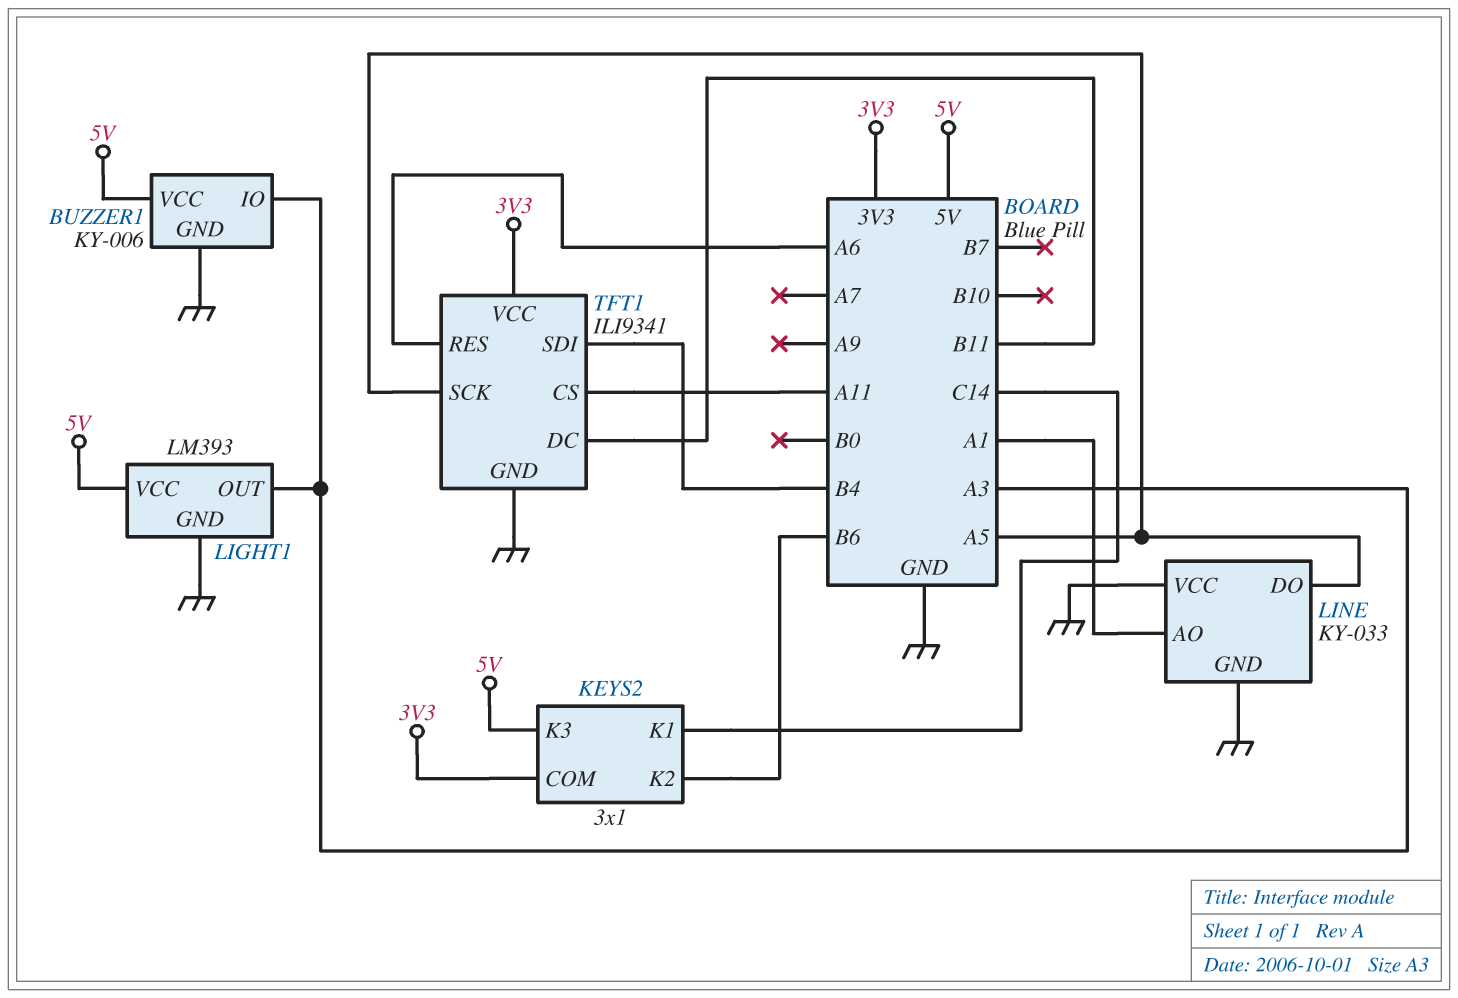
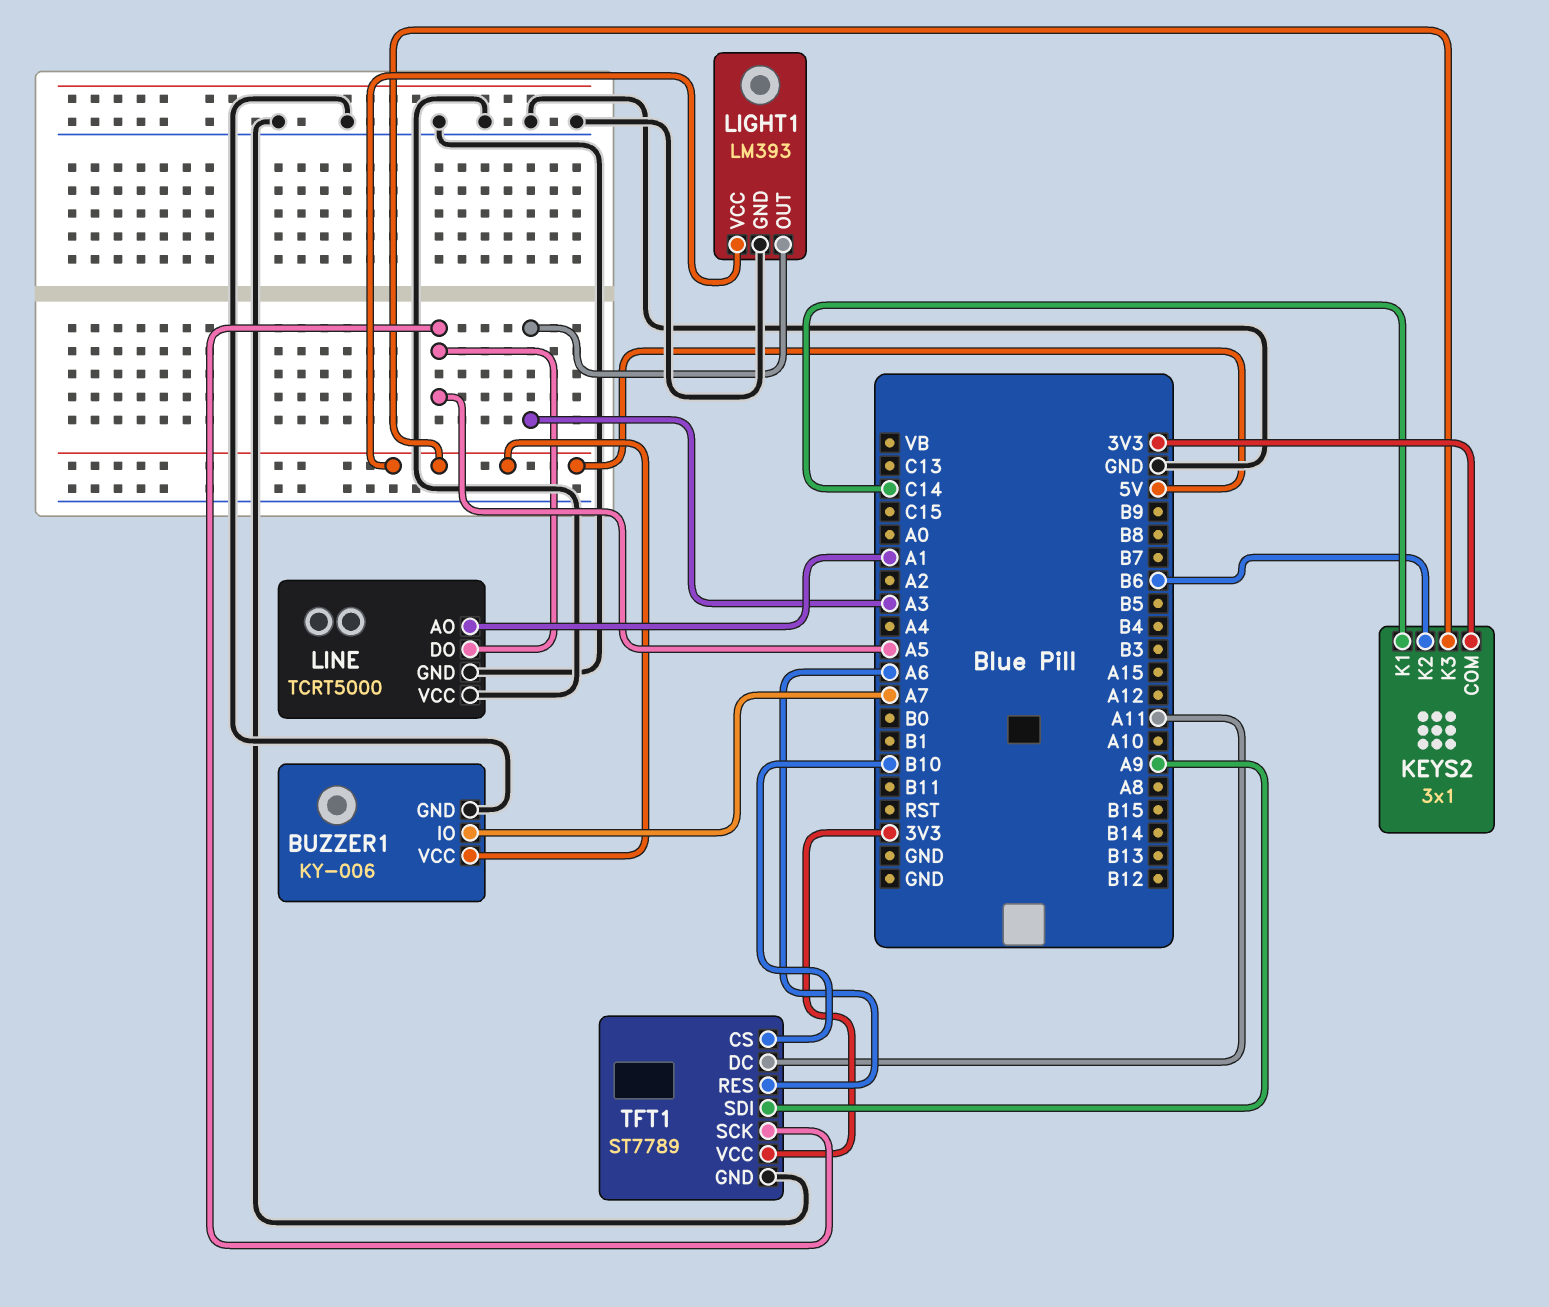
BUZZER1 pin IO: A3 -> A7
LINE: KY-033 -> TCRT5000
TFT1: ILI9341 -> ST7789
TFT1 pin CS: A11 -> B10
TFT1 pin DC: B11 -> A11
TFT1 pin SDI: B4 -> A9

